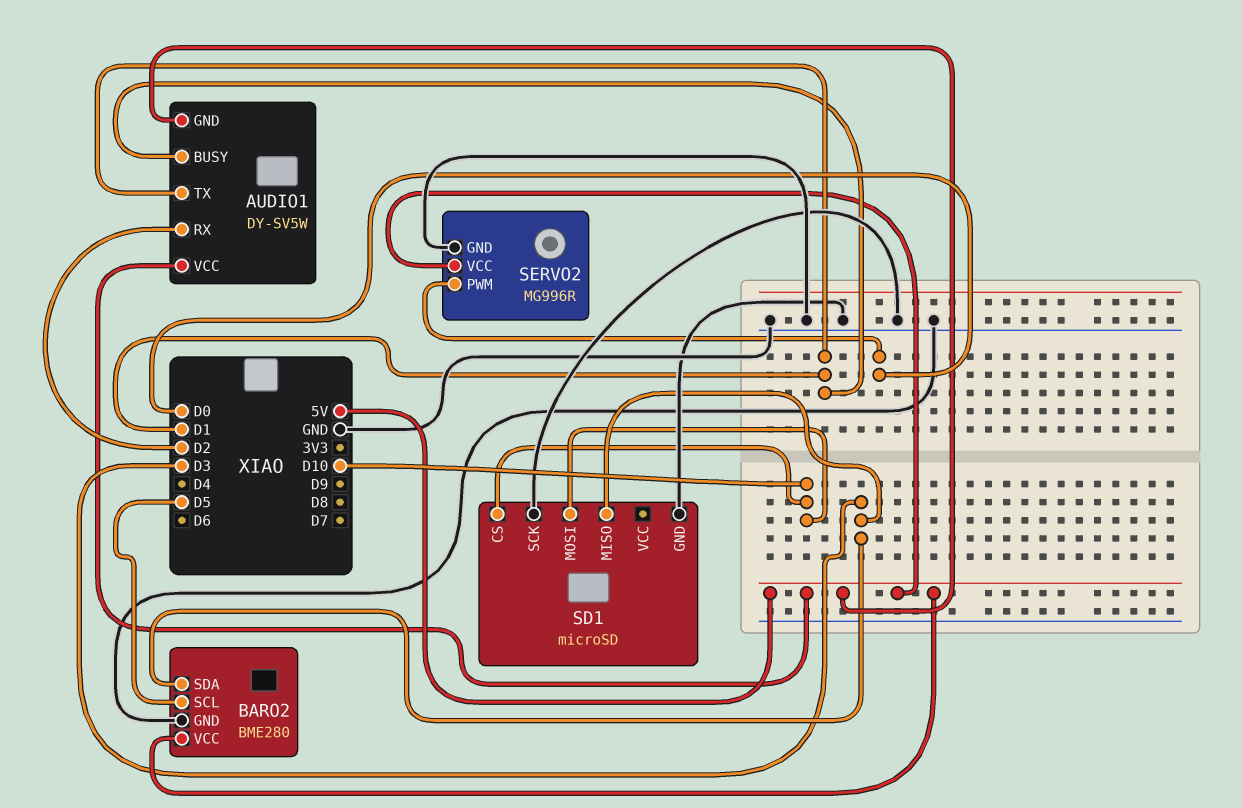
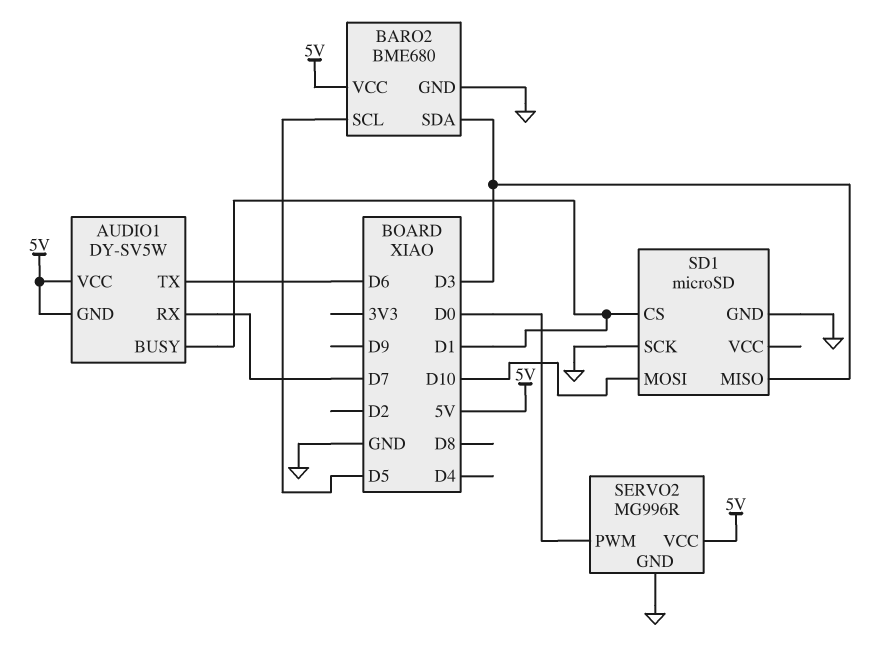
AUDIO1 pin RX: D2 -> D7
AUDIO1 pin TX: D1 -> D6
BARO2: BME280 -> BME680
SD1 pin CS: D10 -> D1

